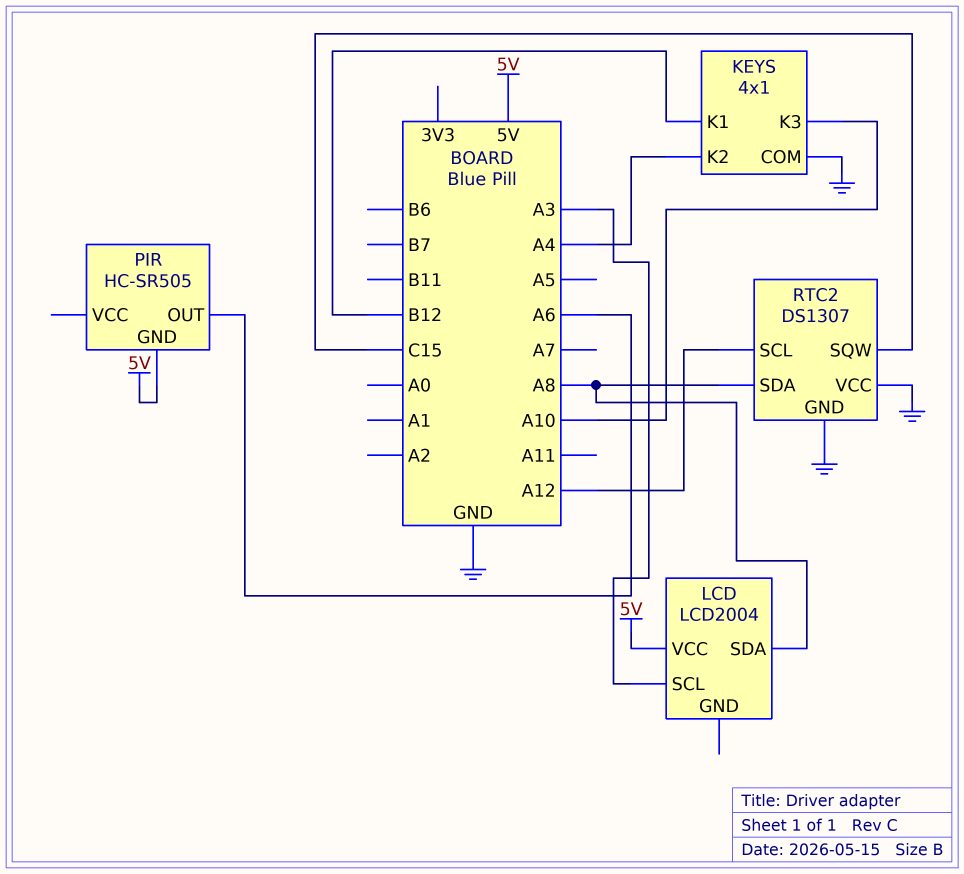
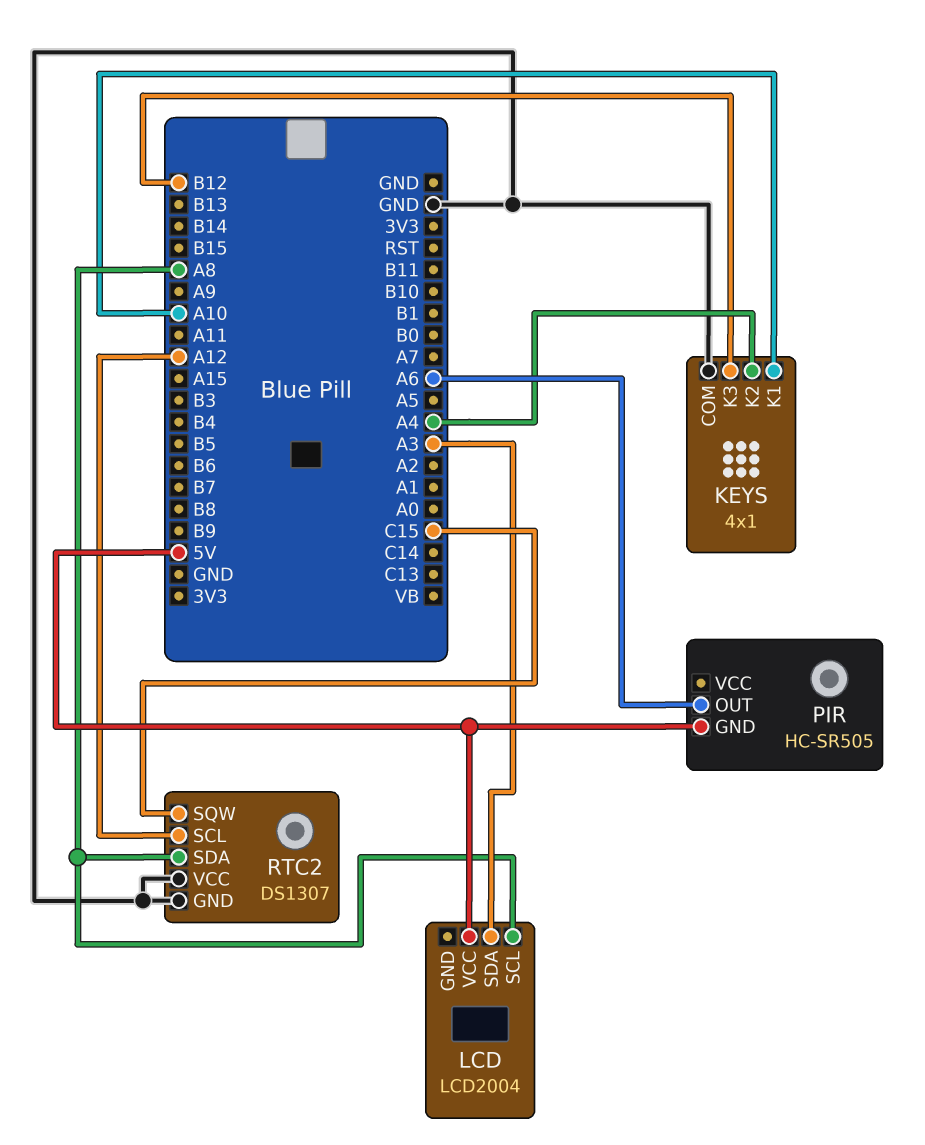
KEYS pin K1: B12 -> A10
KEYS pin K3: A10 -> B12
LCD pin SCL: A3 -> A8
LCD pin SDA: A8 -> A3

